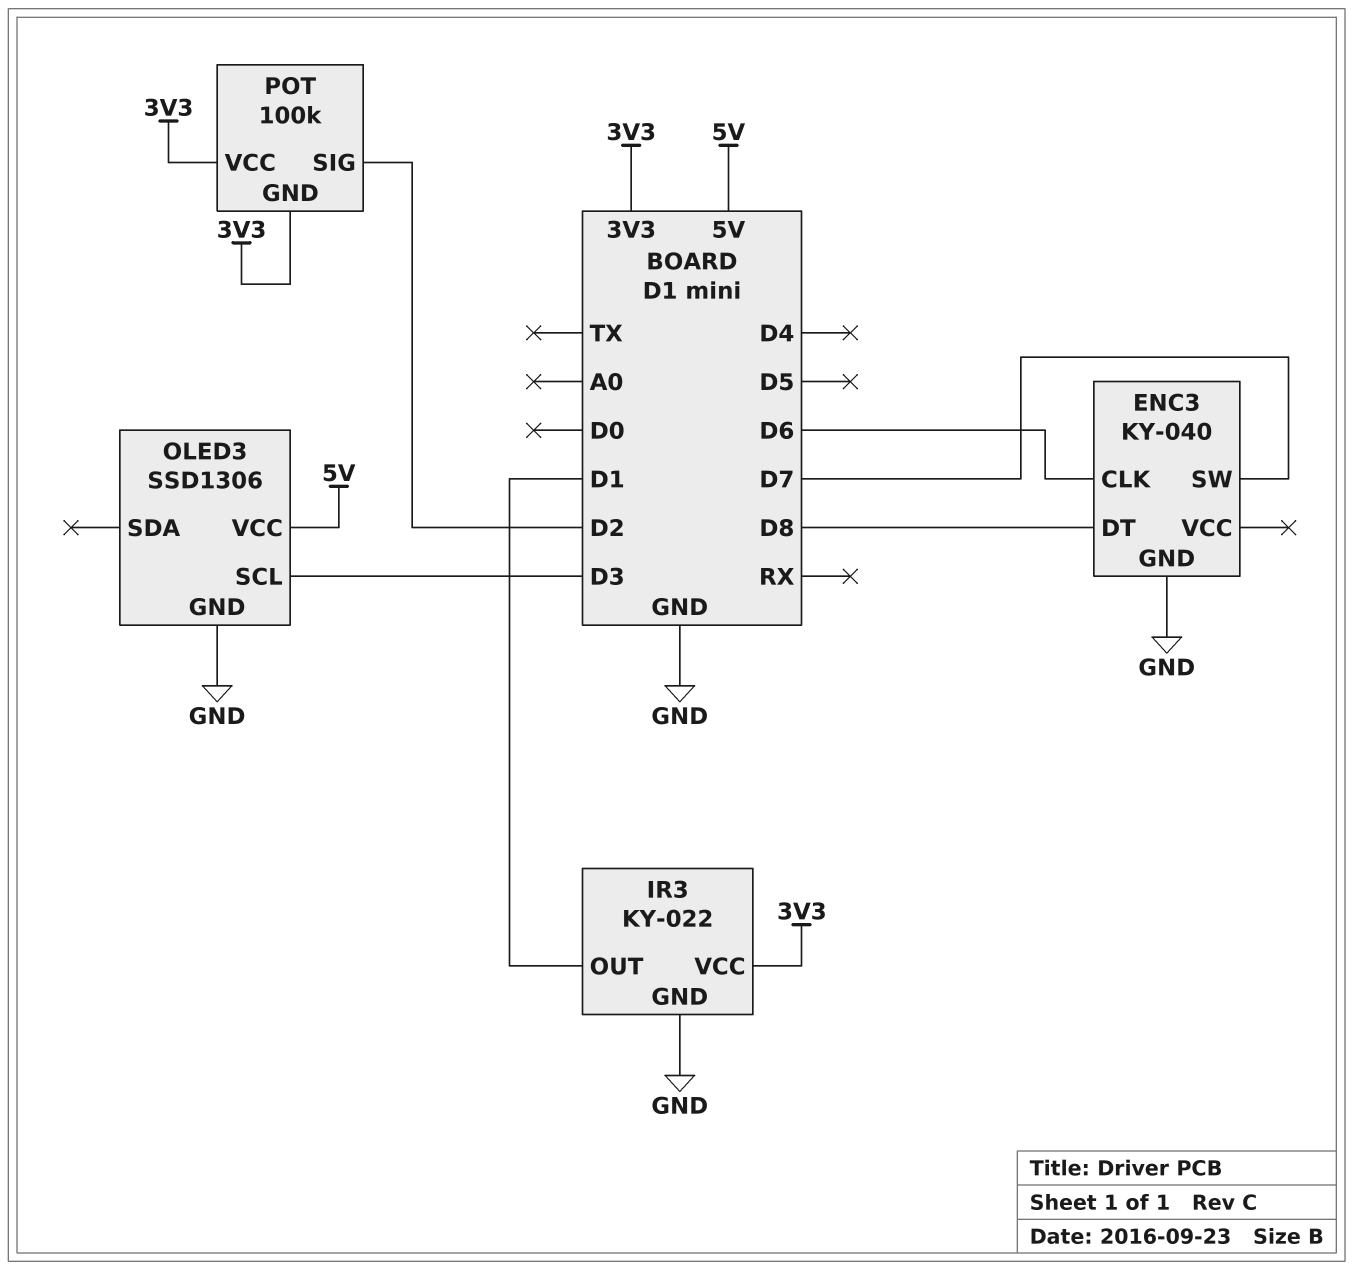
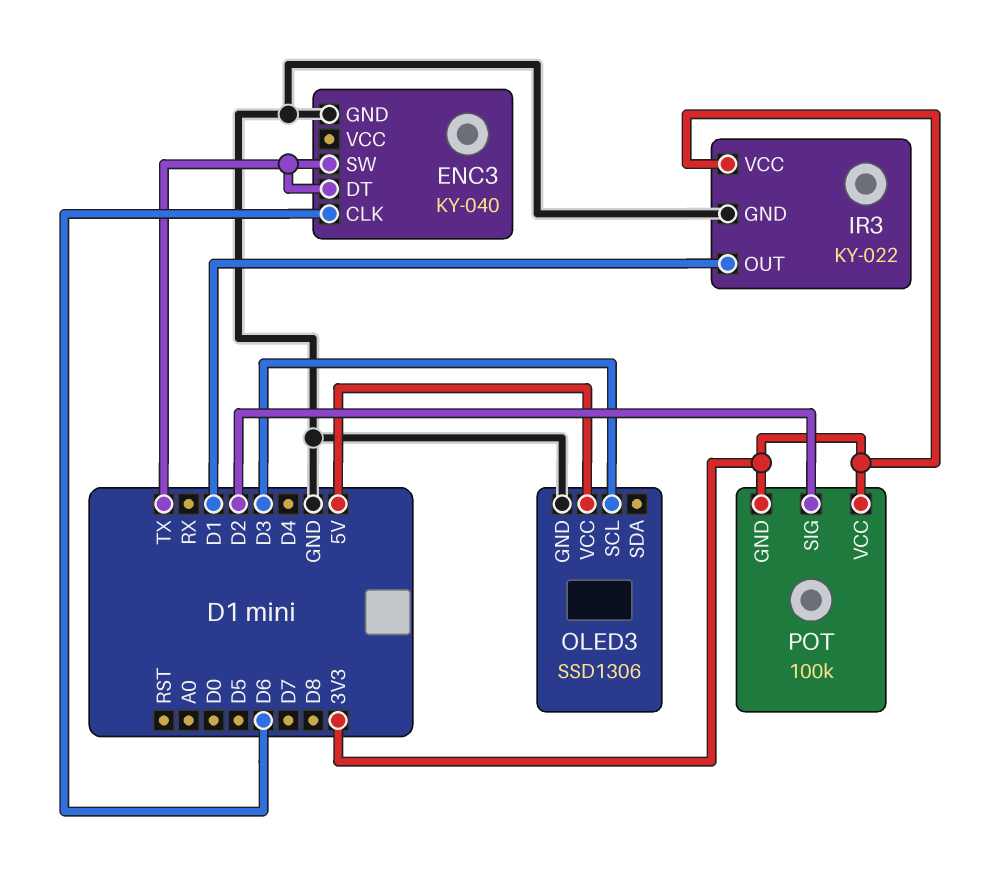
ENC3 pin DT: D8 -> TX
ENC3 pin SW: D7 -> TX

